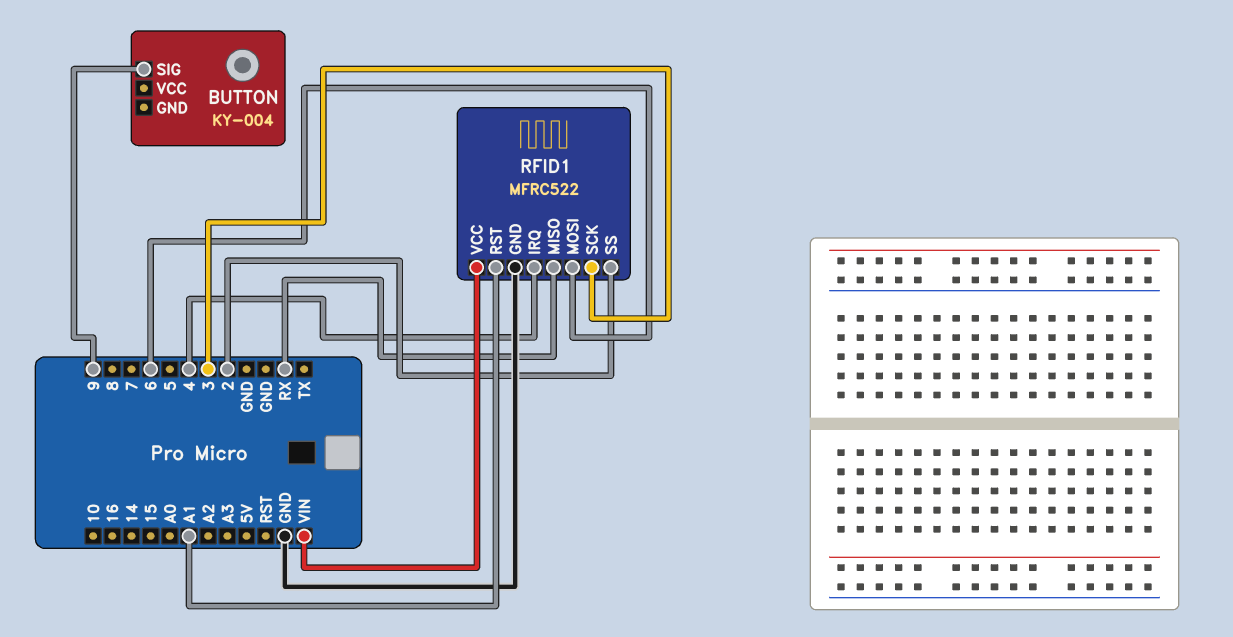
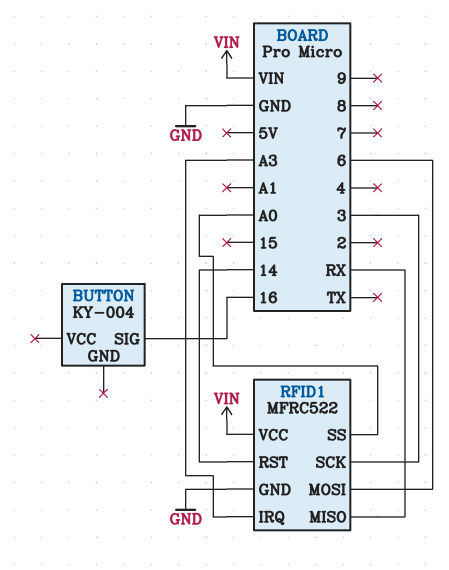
BUTTON pin SIG: 9 -> 16
RFID1 pin IRQ: 4 -> A3
RFID1 pin RST: A1 -> 14
RFID1 pin SS: 2 -> A0

